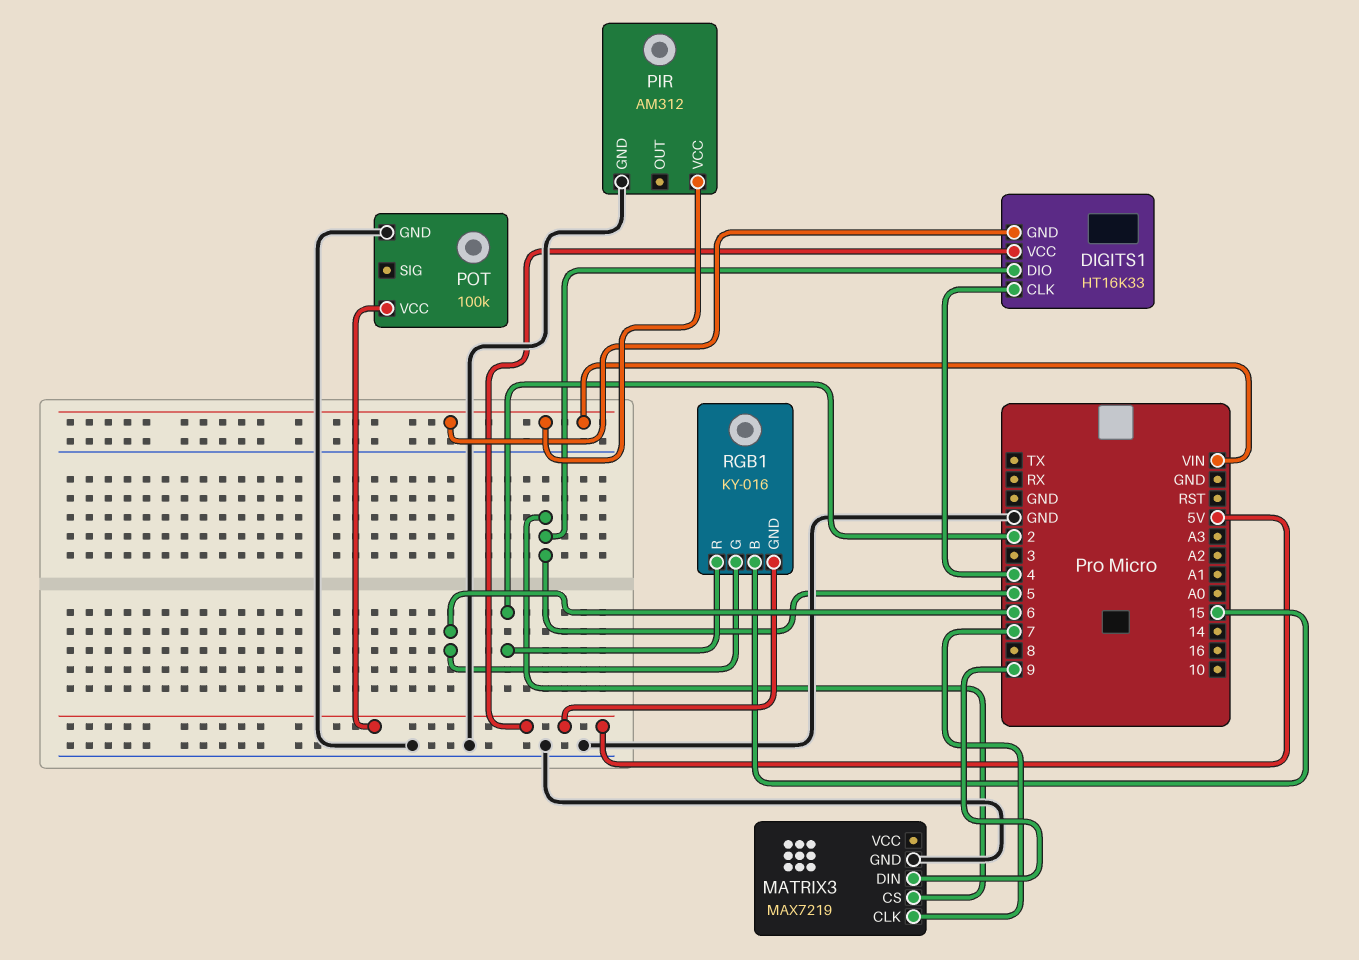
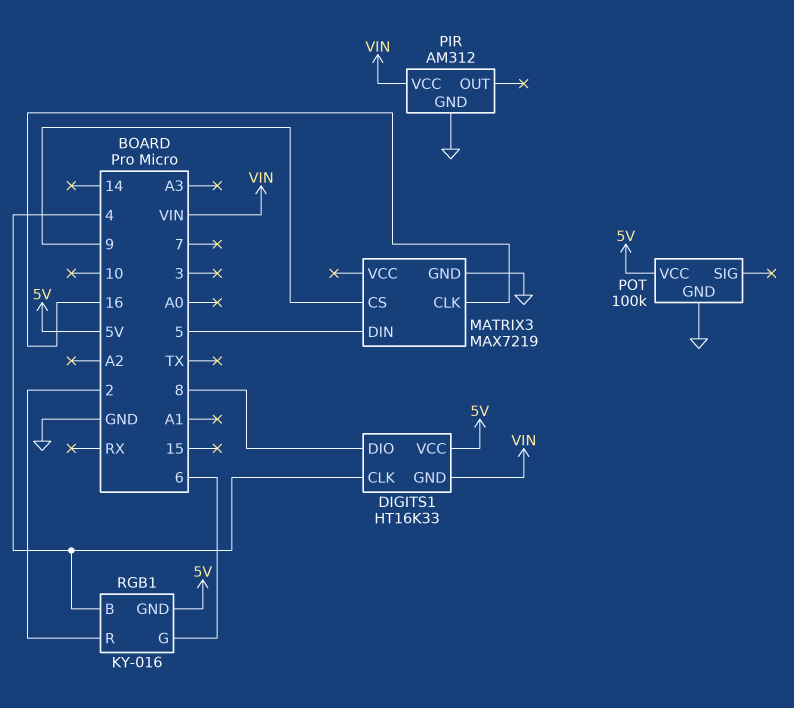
DIGITS1 pin DIO: 5 -> 8
MATRIX3 pin CLK: 7 -> 16
MATRIX3 pin CS: 5 -> 9
MATRIX3 pin DIN: 9 -> 5
RGB1 pin B: 15 -> 4

